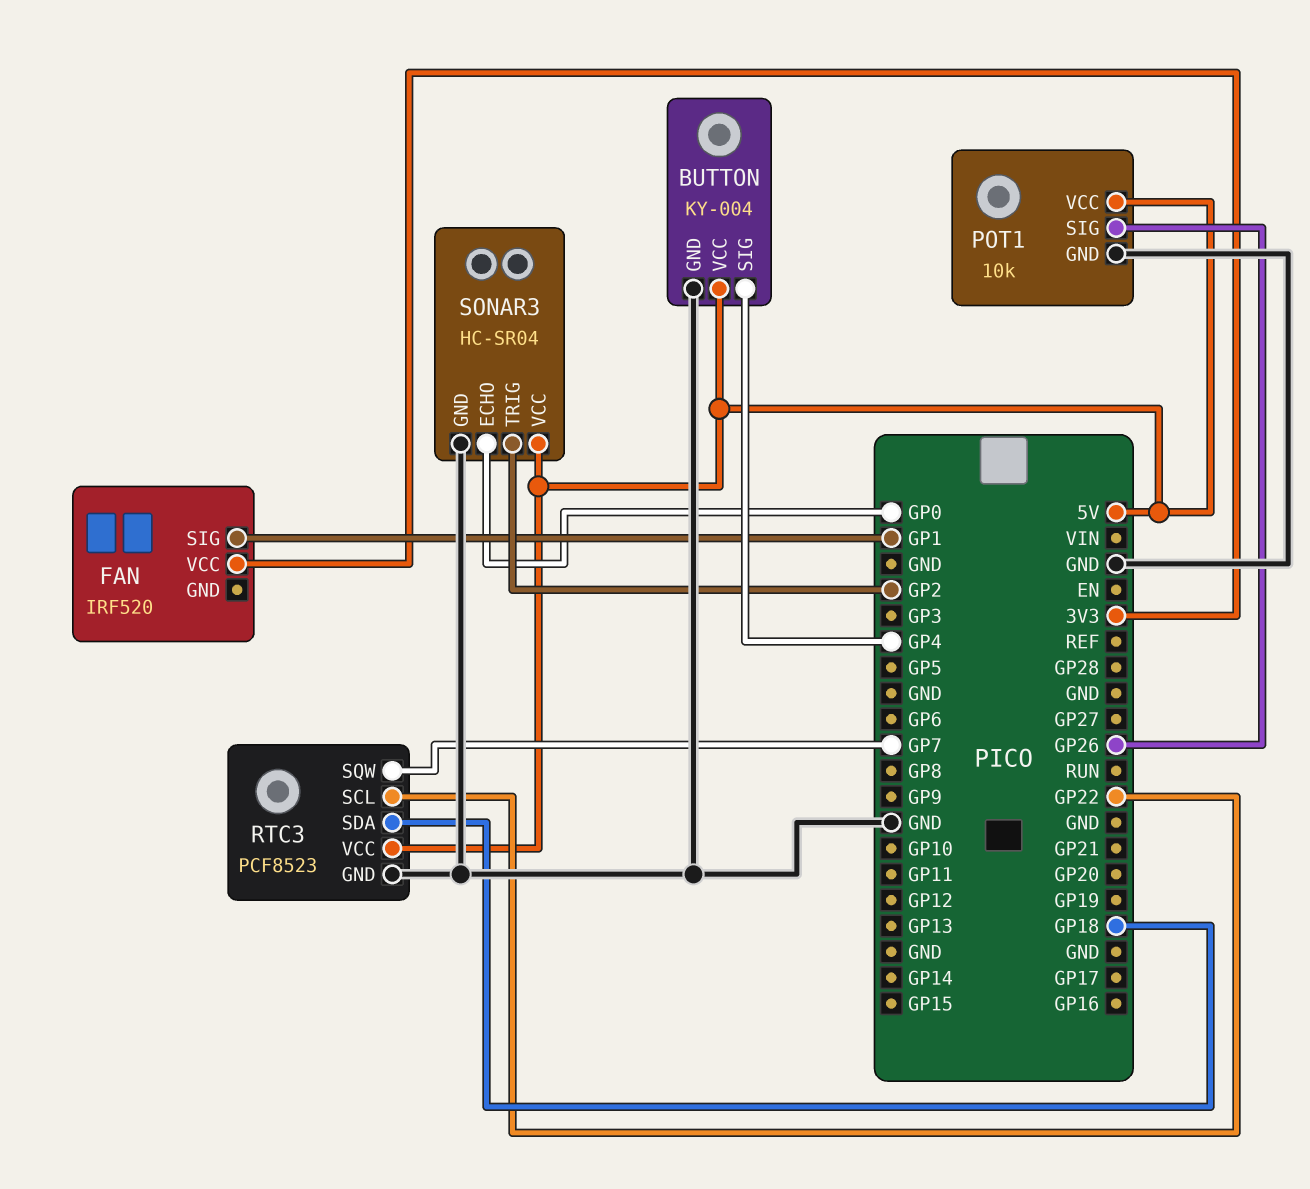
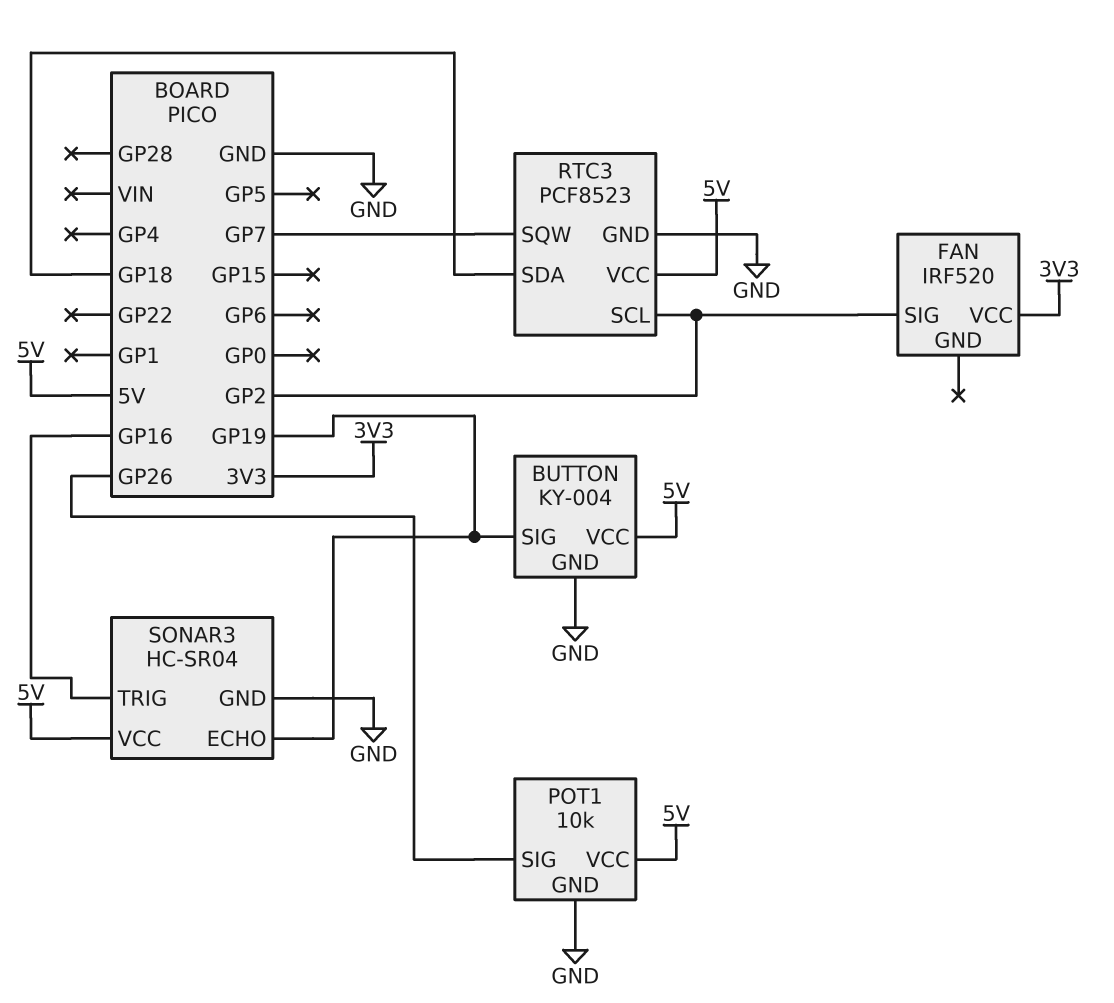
BUTTON pin SIG: GP4 -> GP19
FAN pin SIG: GP1 -> GP2
RTC3 pin SCL: GP22 -> GP2
SONAR3 pin ECHO: GP0 -> GP19
SONAR3 pin TRIG: GP2 -> GP16

